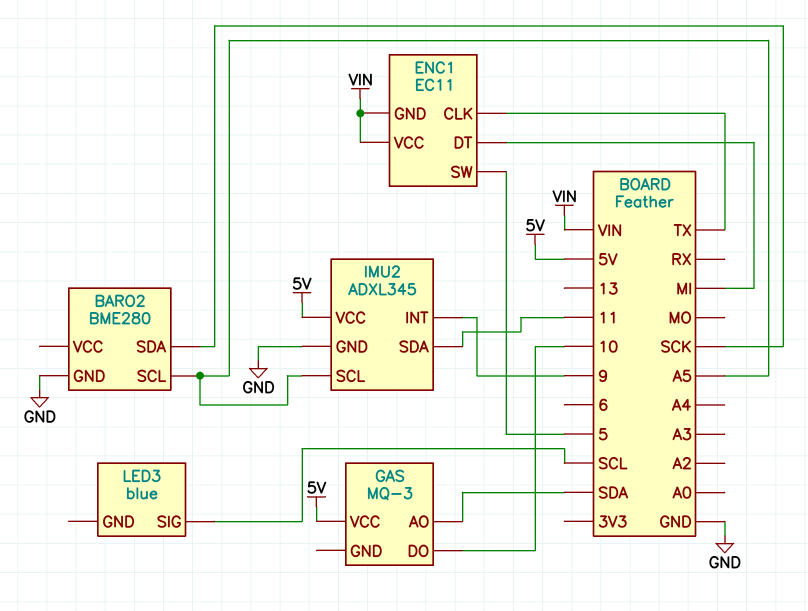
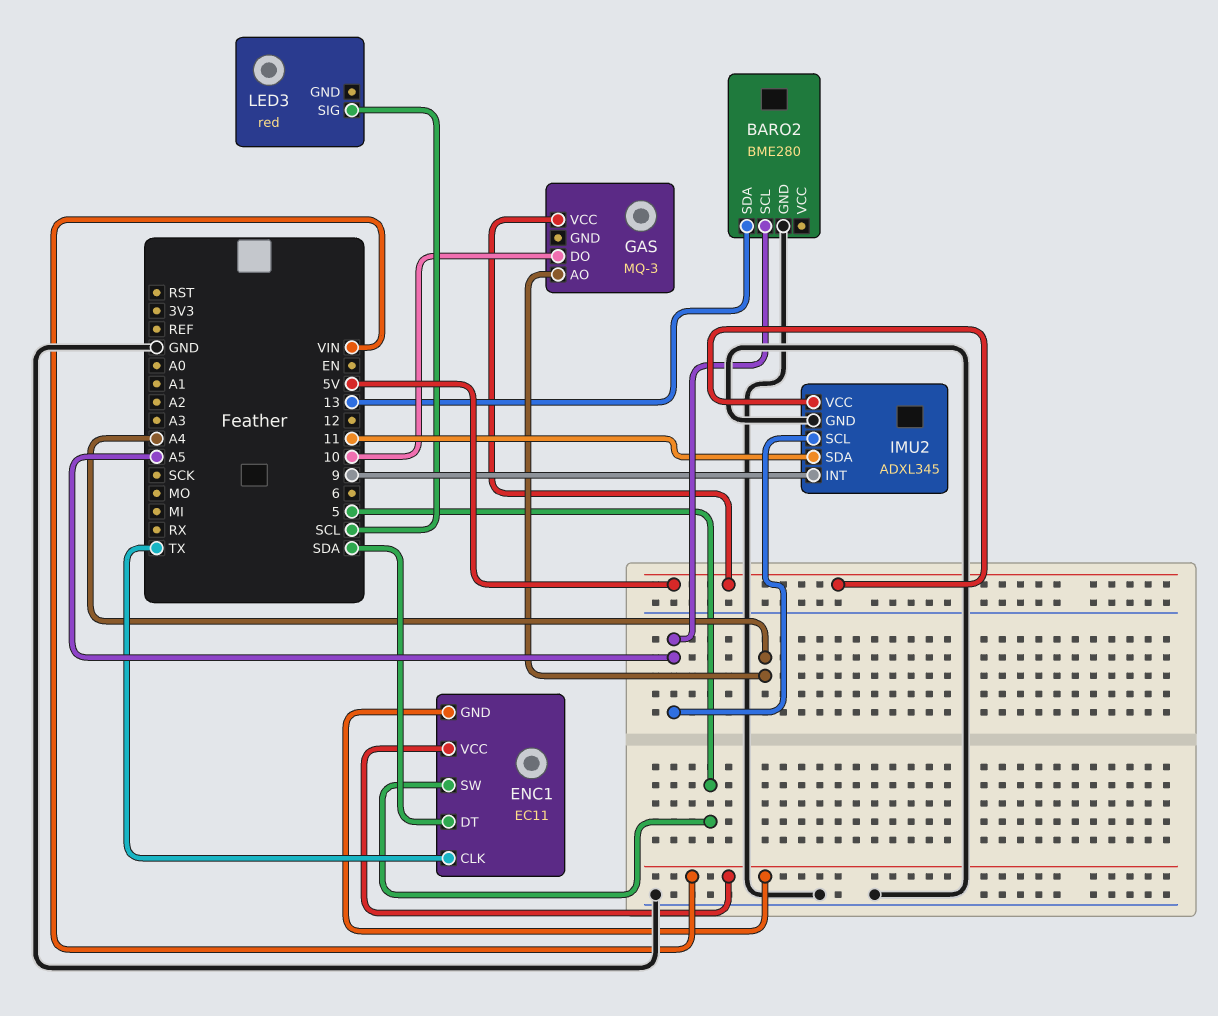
BARO2 pin SDA: SCK -> 13
ENC1 pin DT: MI -> SDA
GAS pin AO: SDA -> A4
LED3: blue -> red

